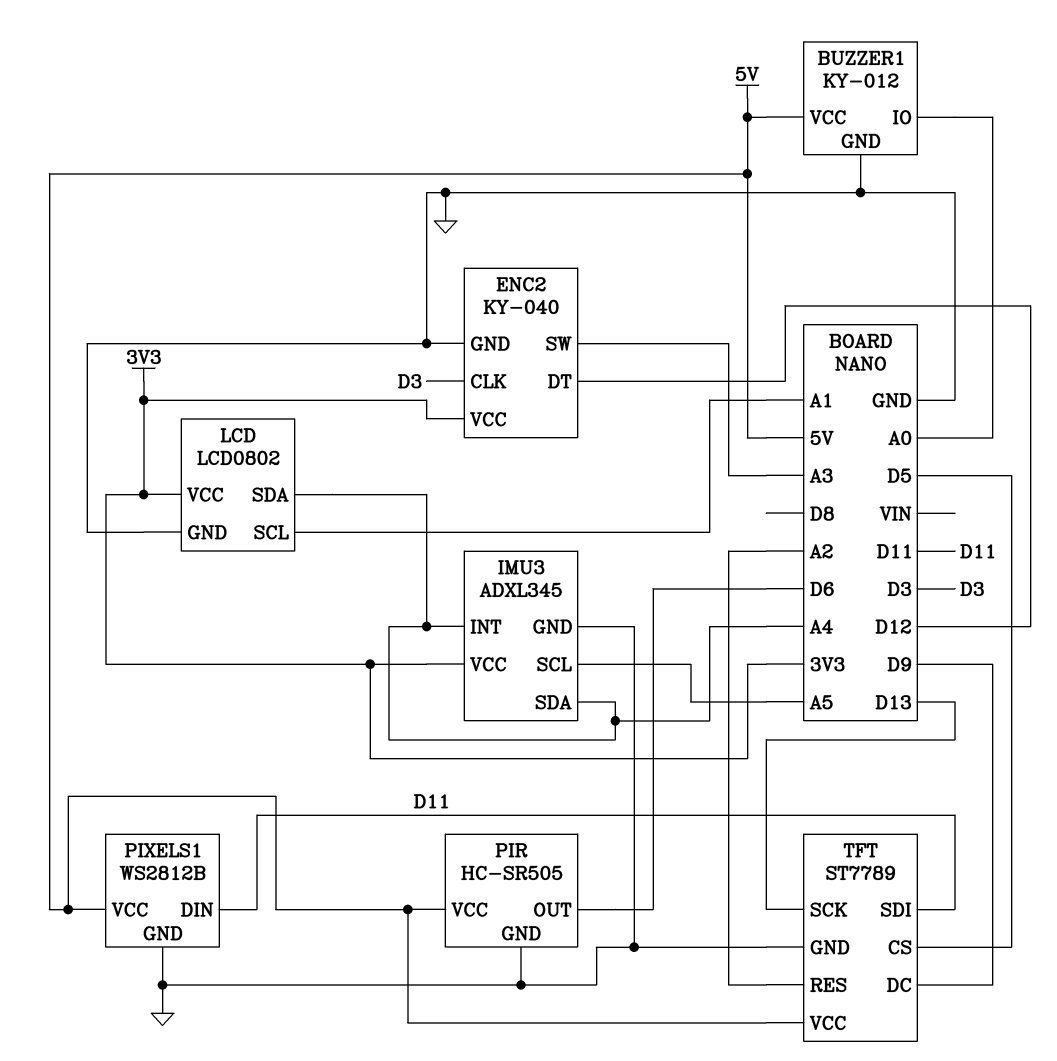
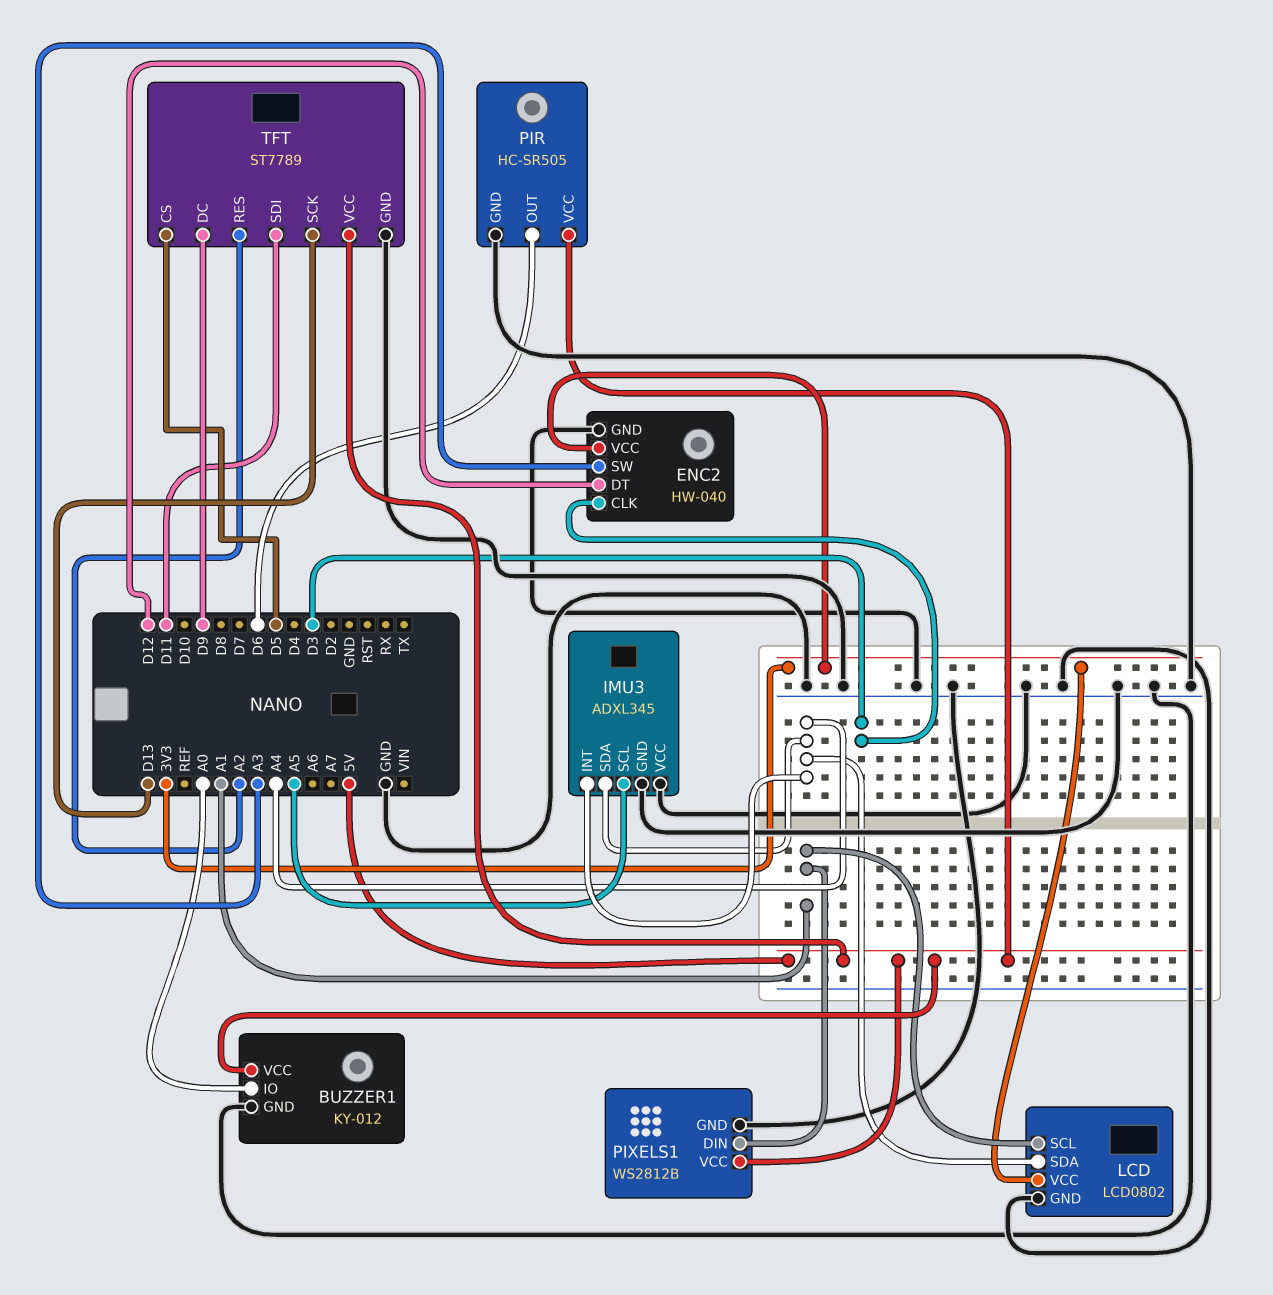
ENC2: KY-040 -> HW-040
IMU3 pin VCC: 3V3 -> GND
PIXELS1 pin DIN: D11 -> A1

